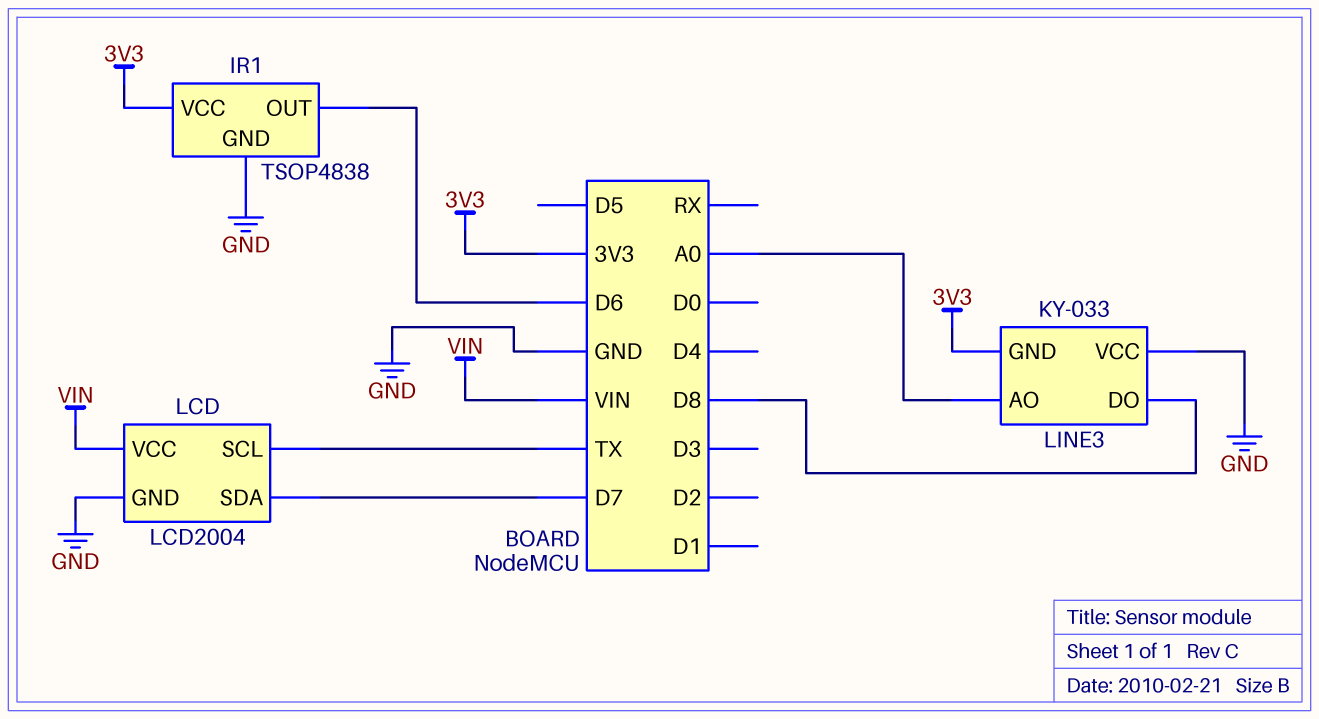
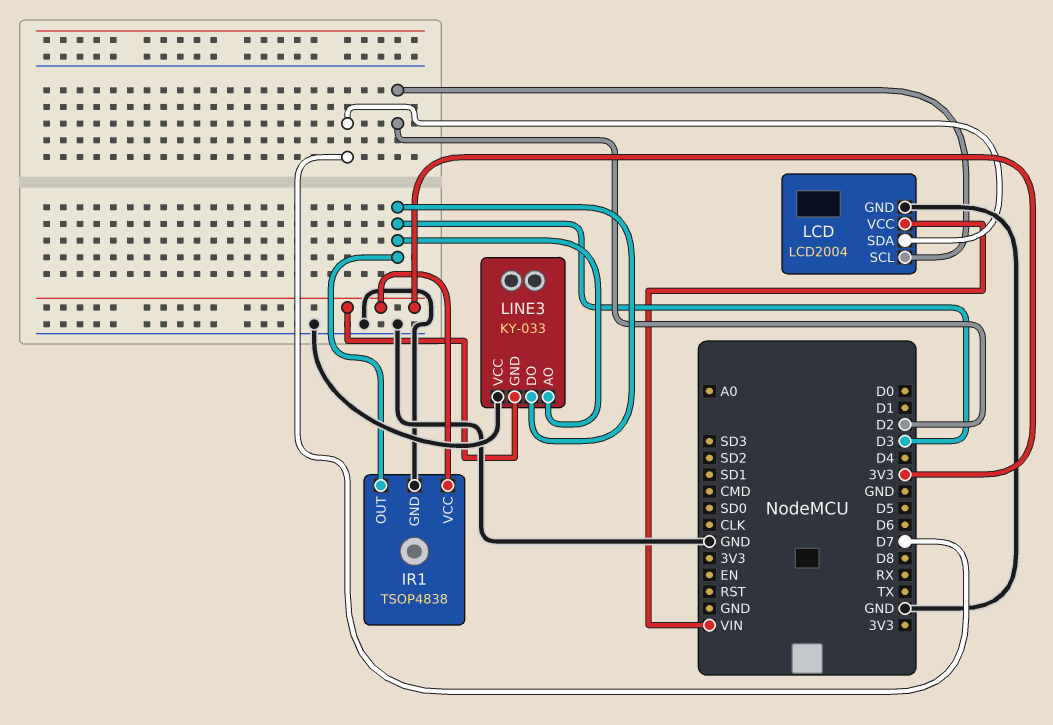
IR1 pin OUT: D6 -> D3
LCD pin SCL: TX -> D2
LINE3 pin AO: A0 -> D3
LINE3 pin DO: D8 -> D3

